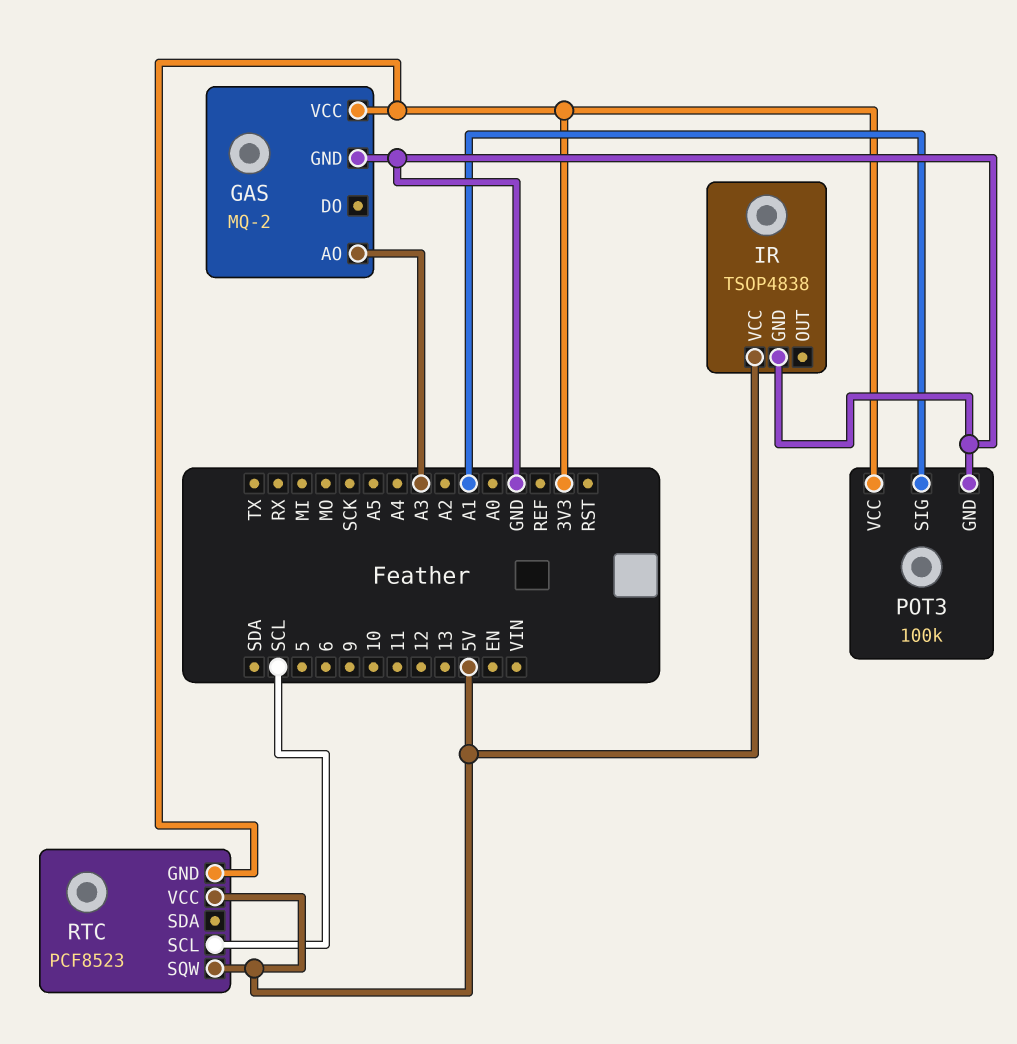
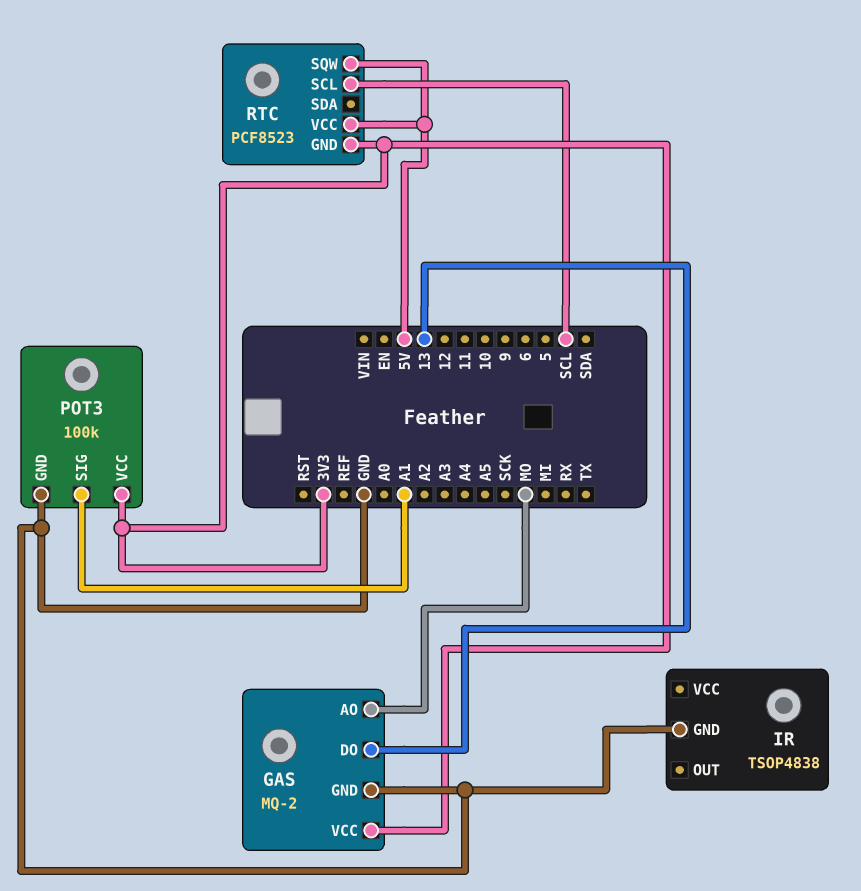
GAS pin AO: A3 -> MO
GAS pin DO: none -> 13
IR pin VCC: 5V -> none

